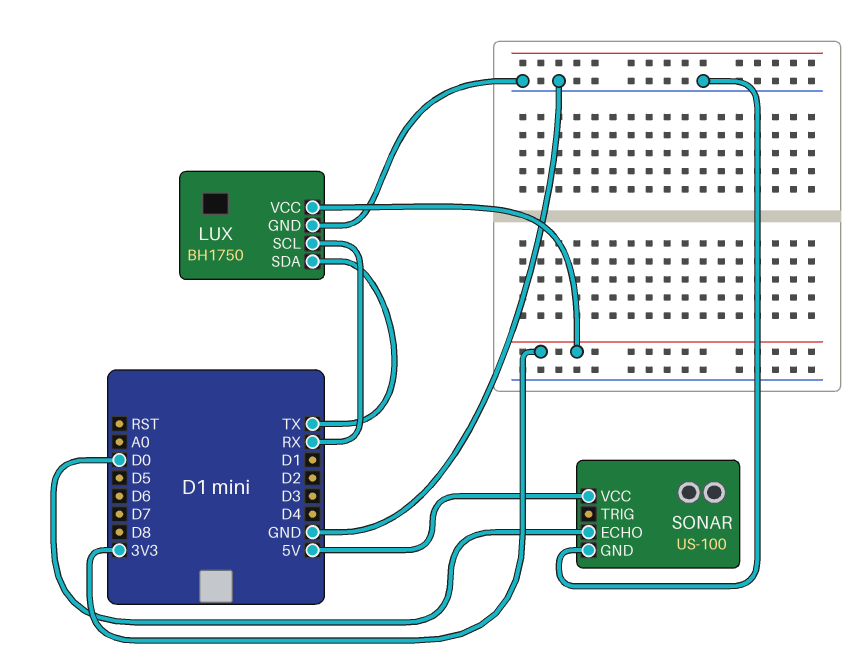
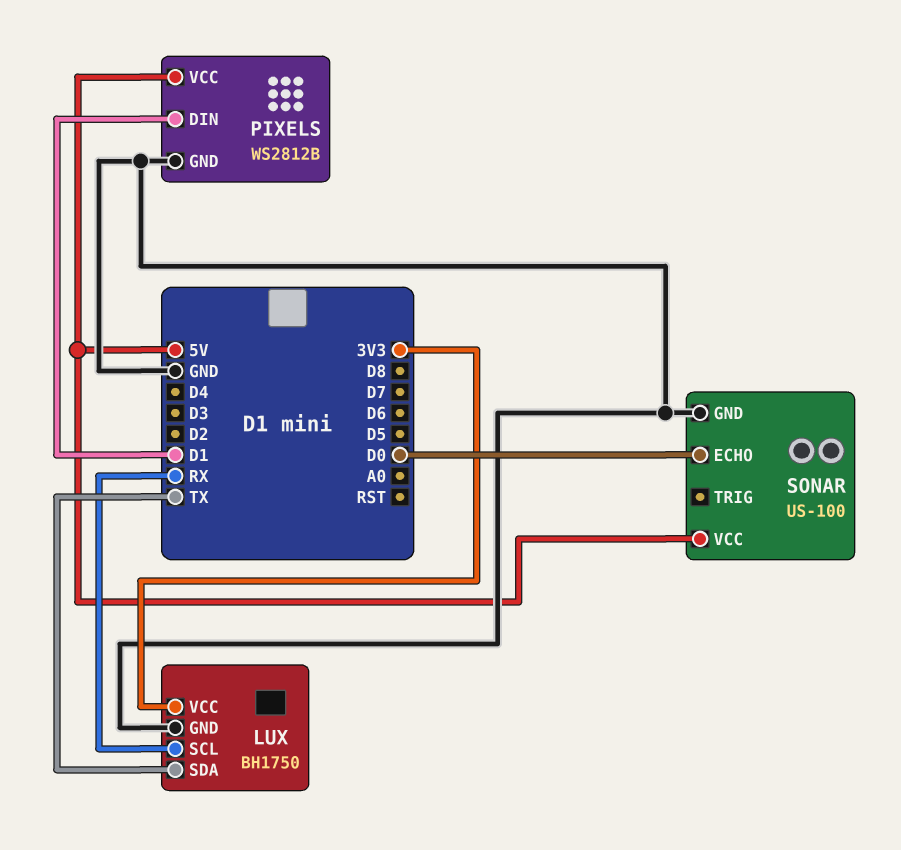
PIXELS: none -> WS2812B
PIXELS pin DIN: none -> D1
PIXELS pin GND: none -> GND
PIXELS pin VCC: none -> 5V

